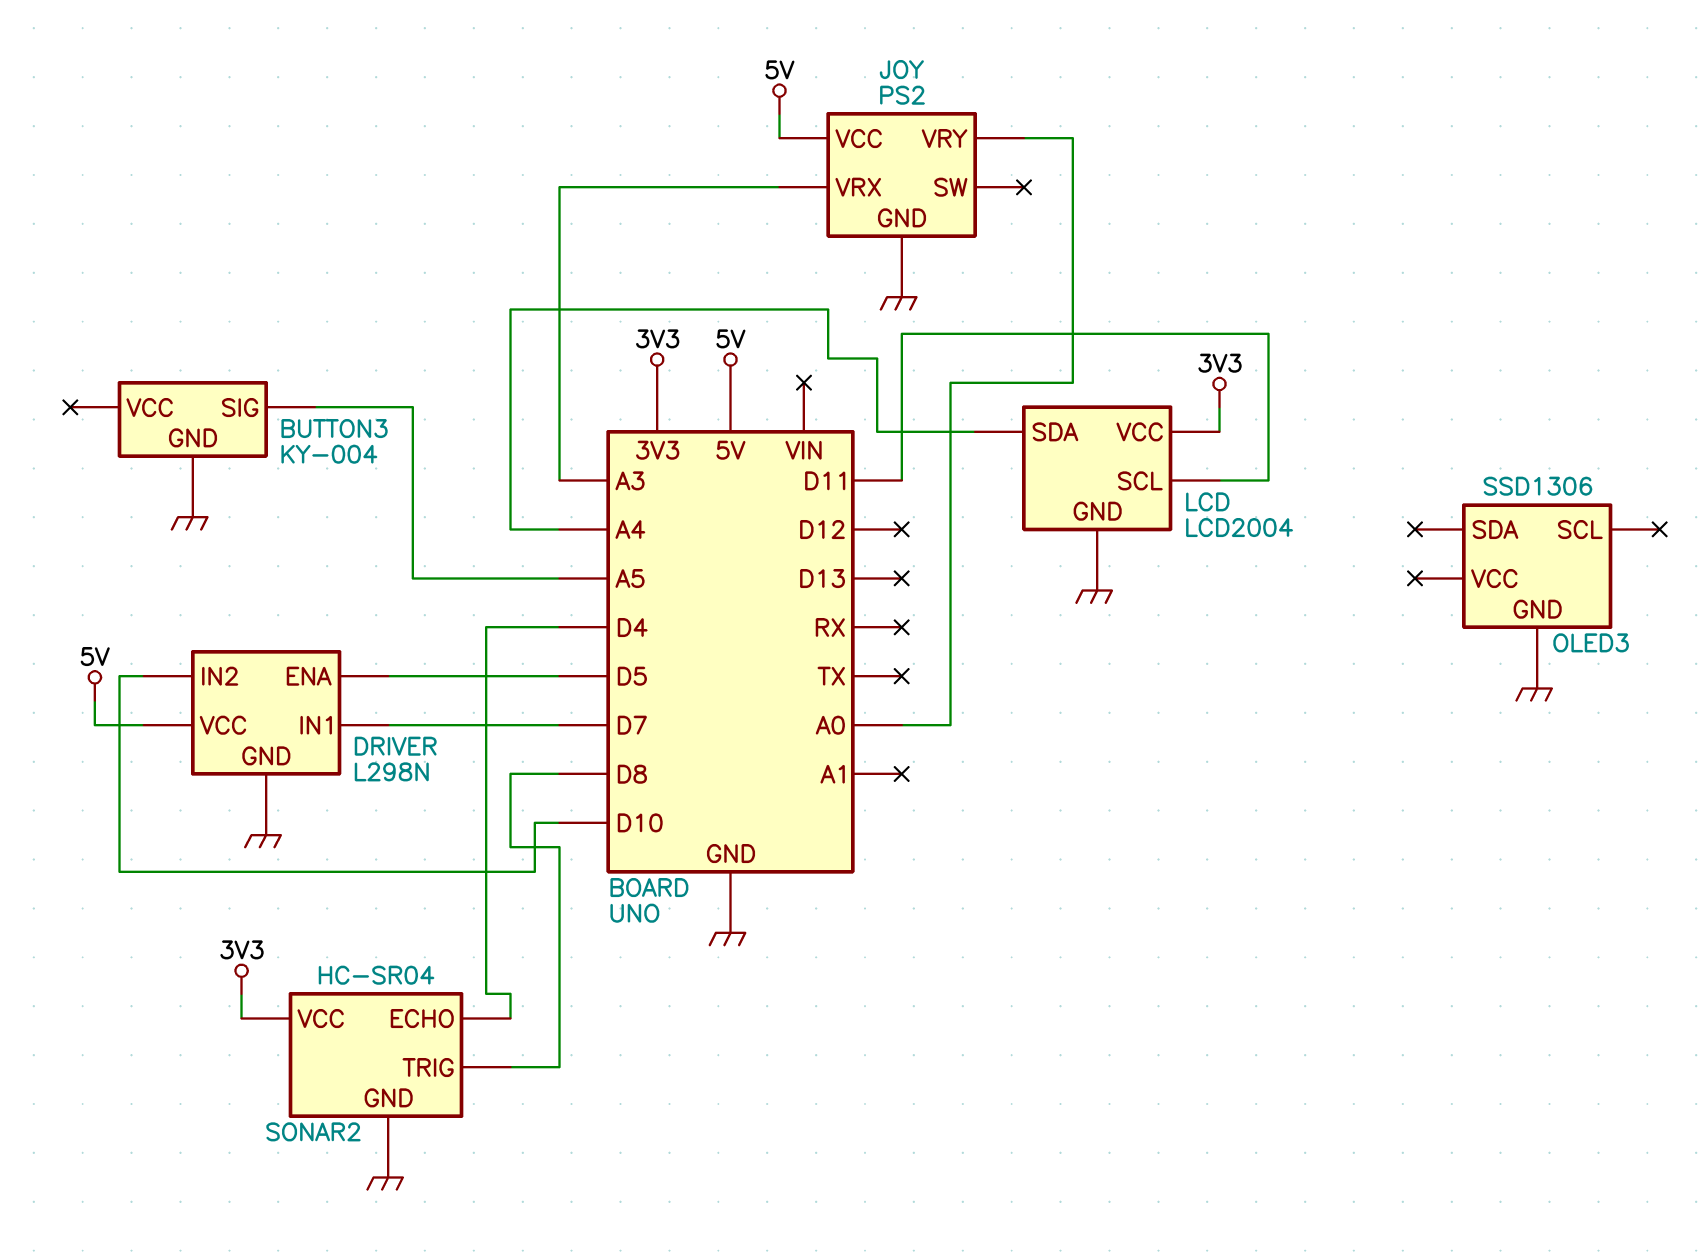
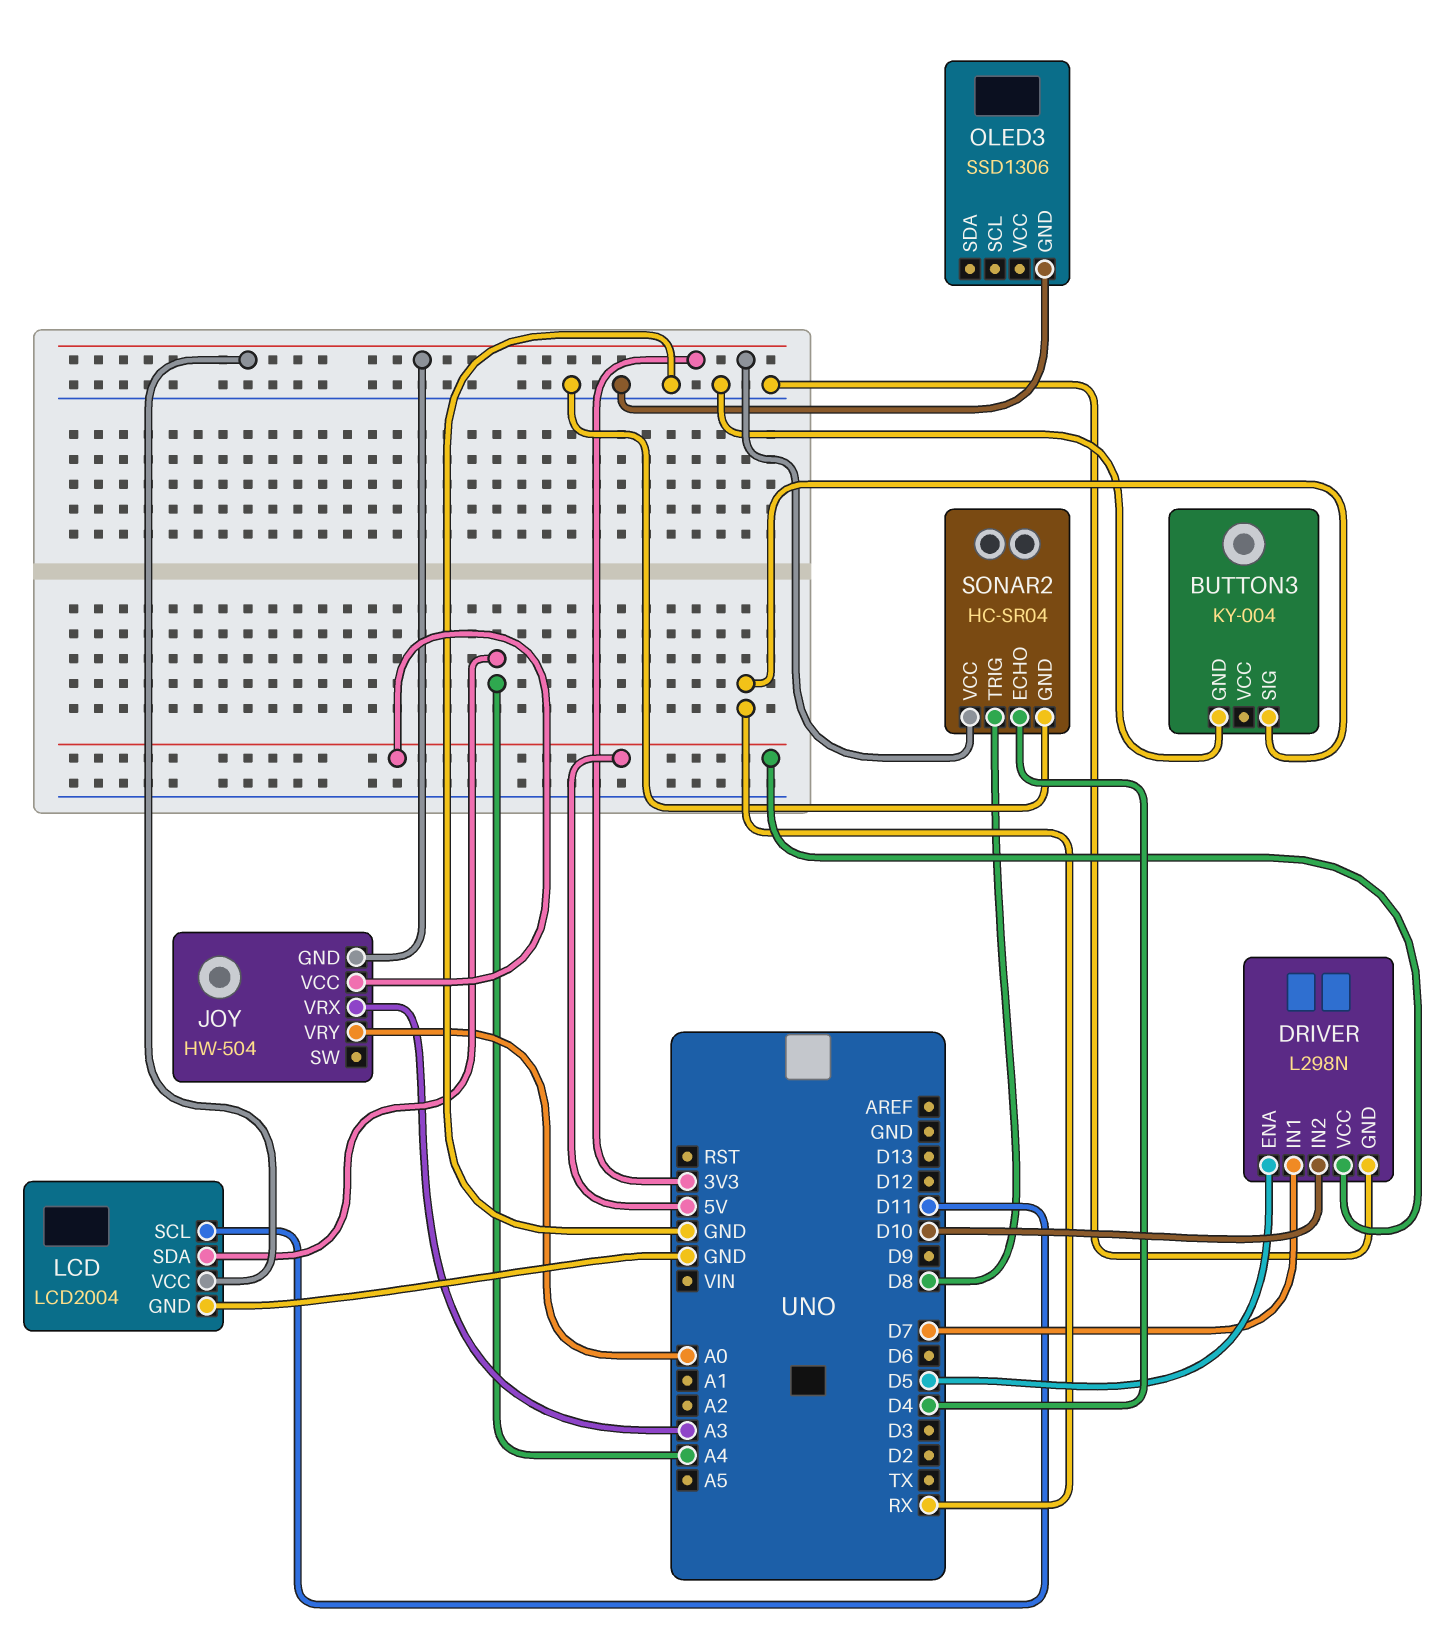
BUTTON3 pin SIG: A5 -> RX
JOY: PS2 -> HW-504
JOY pin GND: GND -> 3V3

